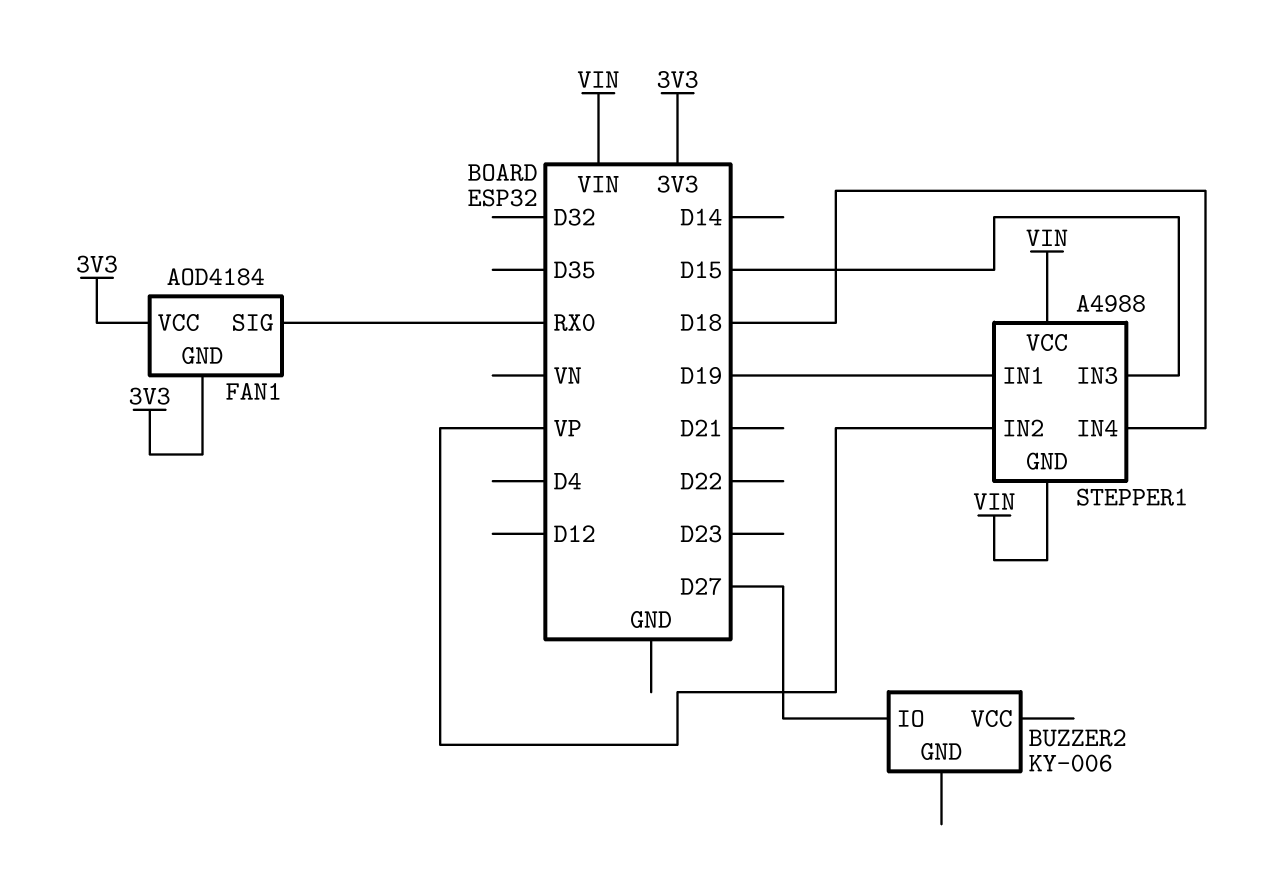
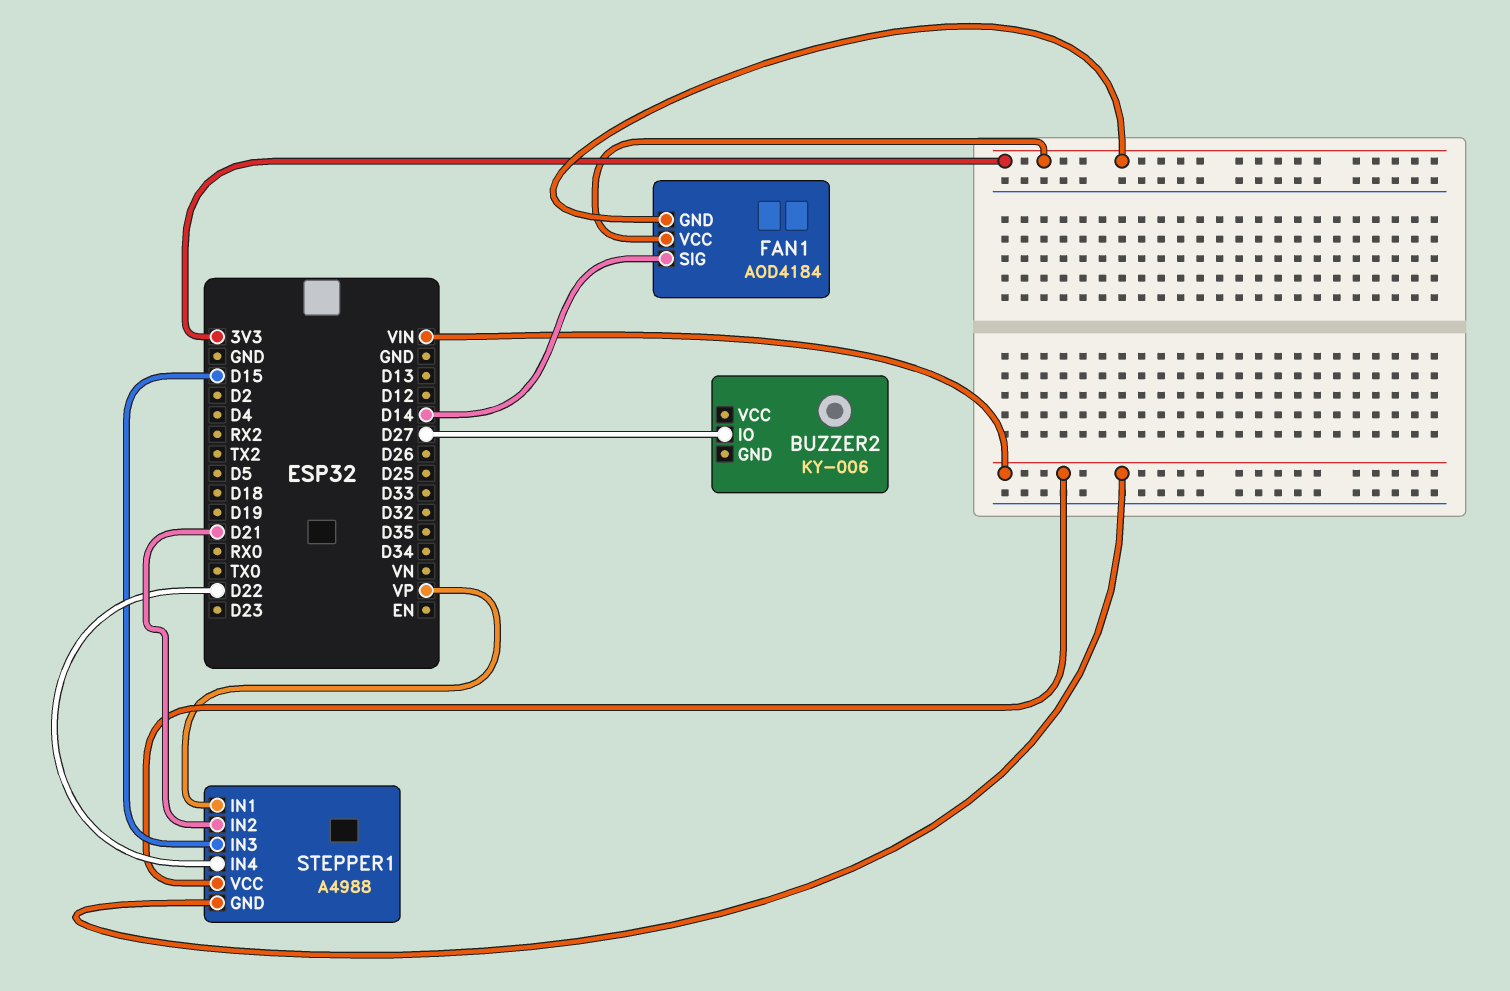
FAN1 pin SIG: RX0 -> D14
STEPPER1 pin IN1: D19 -> VP
STEPPER1 pin IN2: VP -> D21
STEPPER1 pin IN4: D18 -> D22

